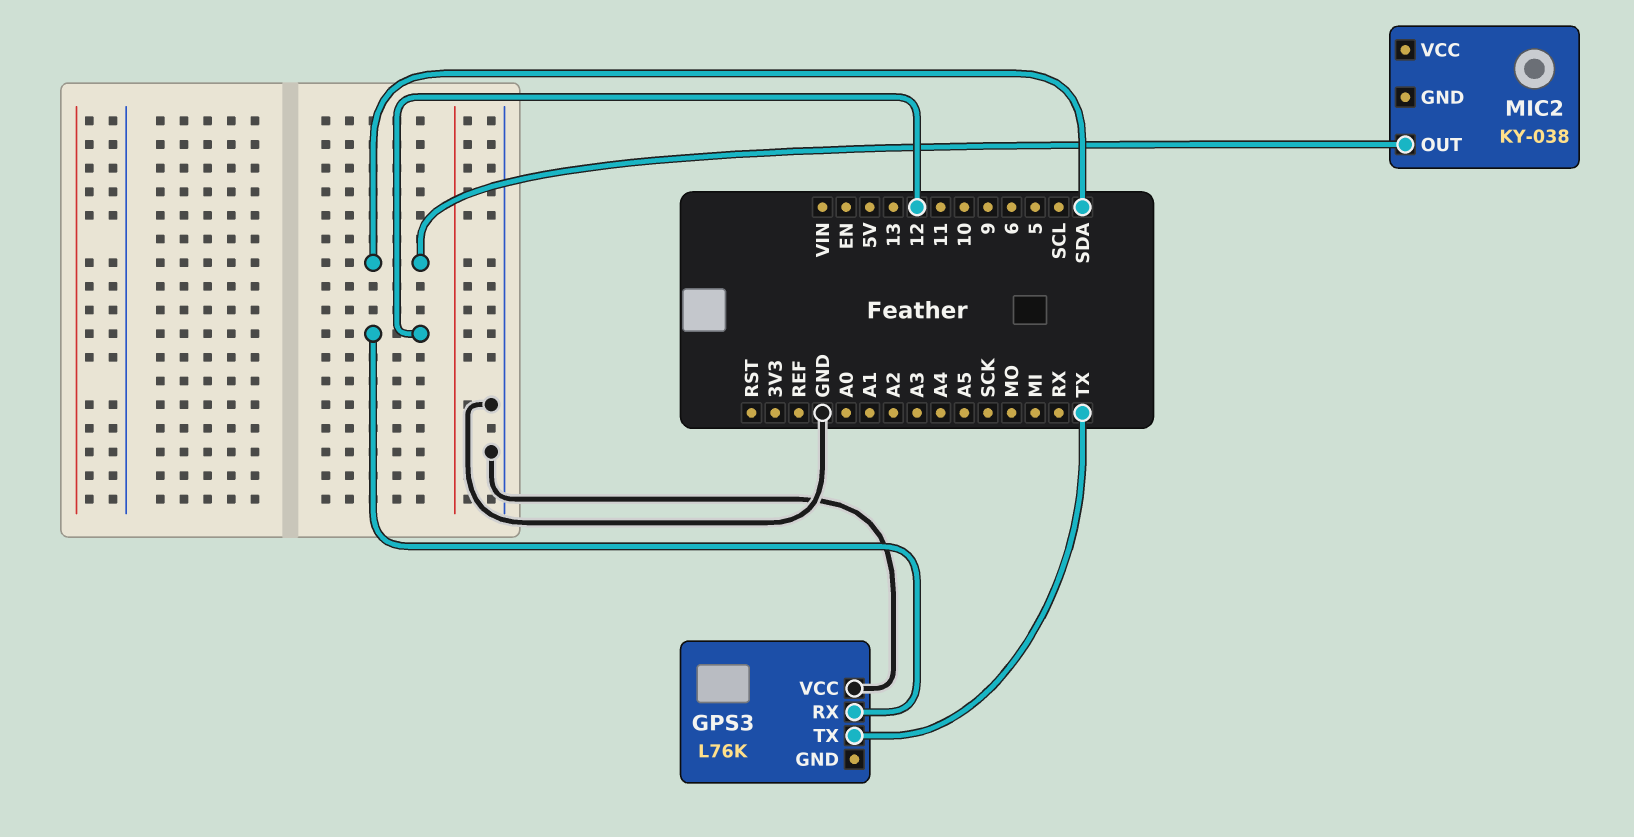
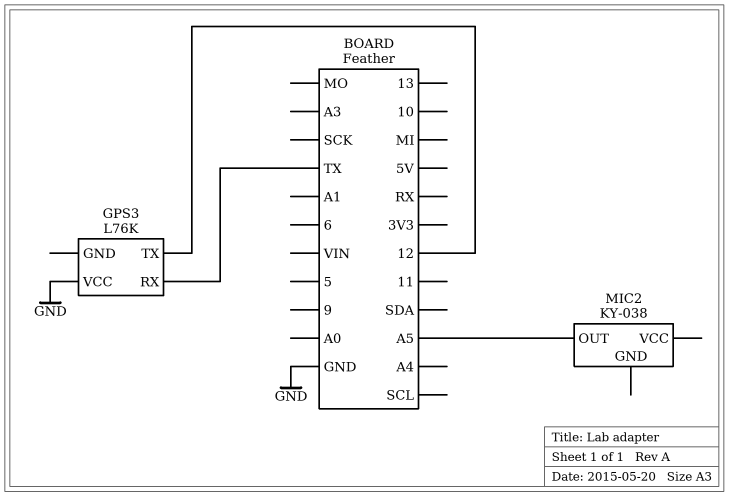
GPS3 pin RX: 12 -> TX
GPS3 pin TX: TX -> 12
MIC2 pin OUT: SDA -> A5

